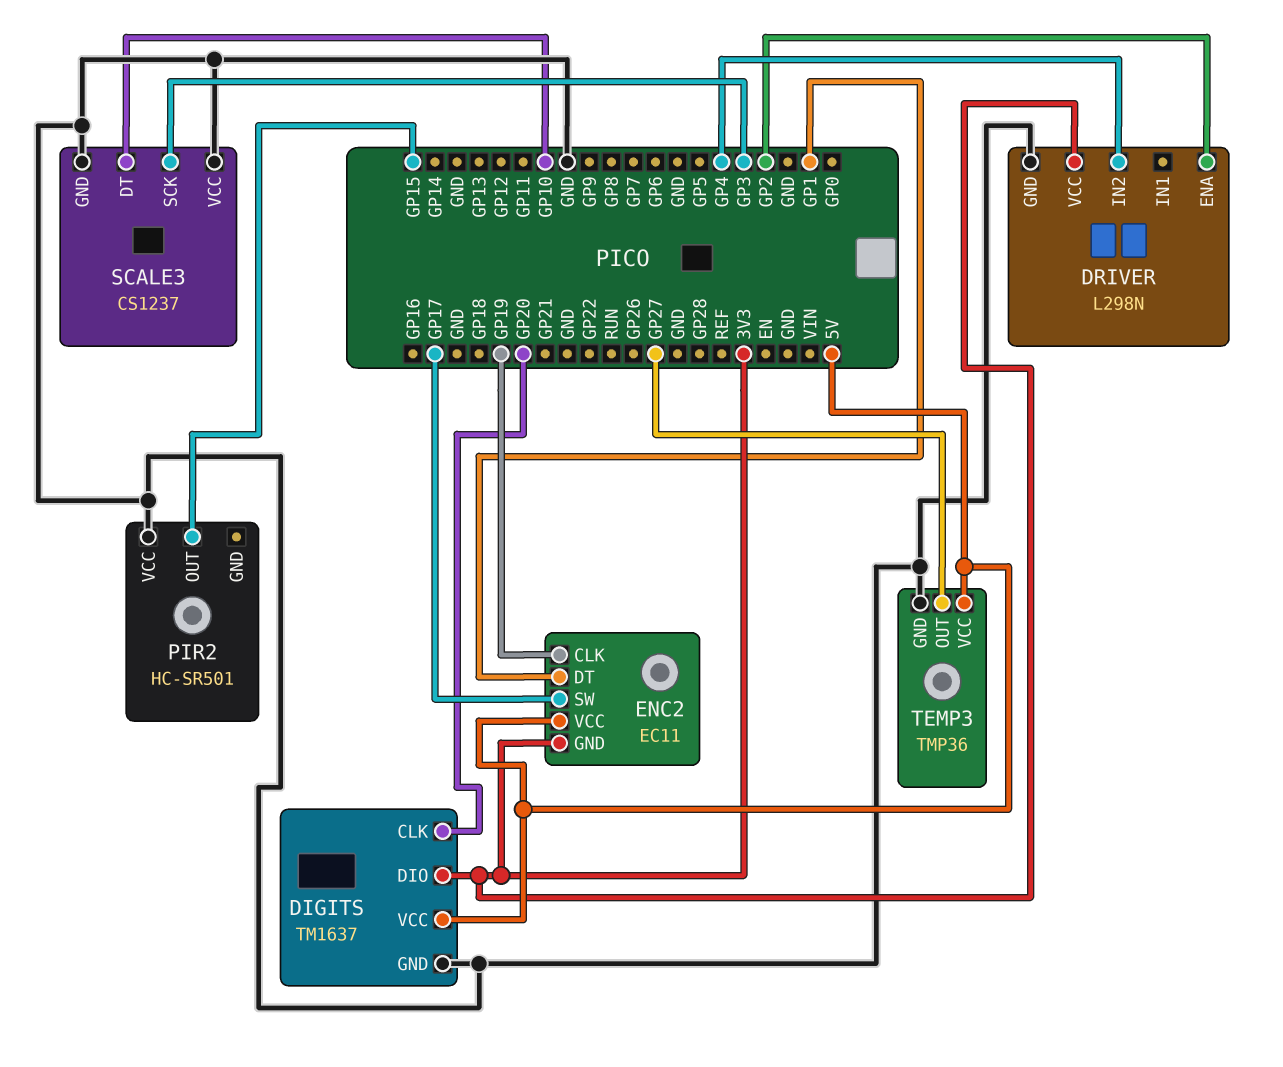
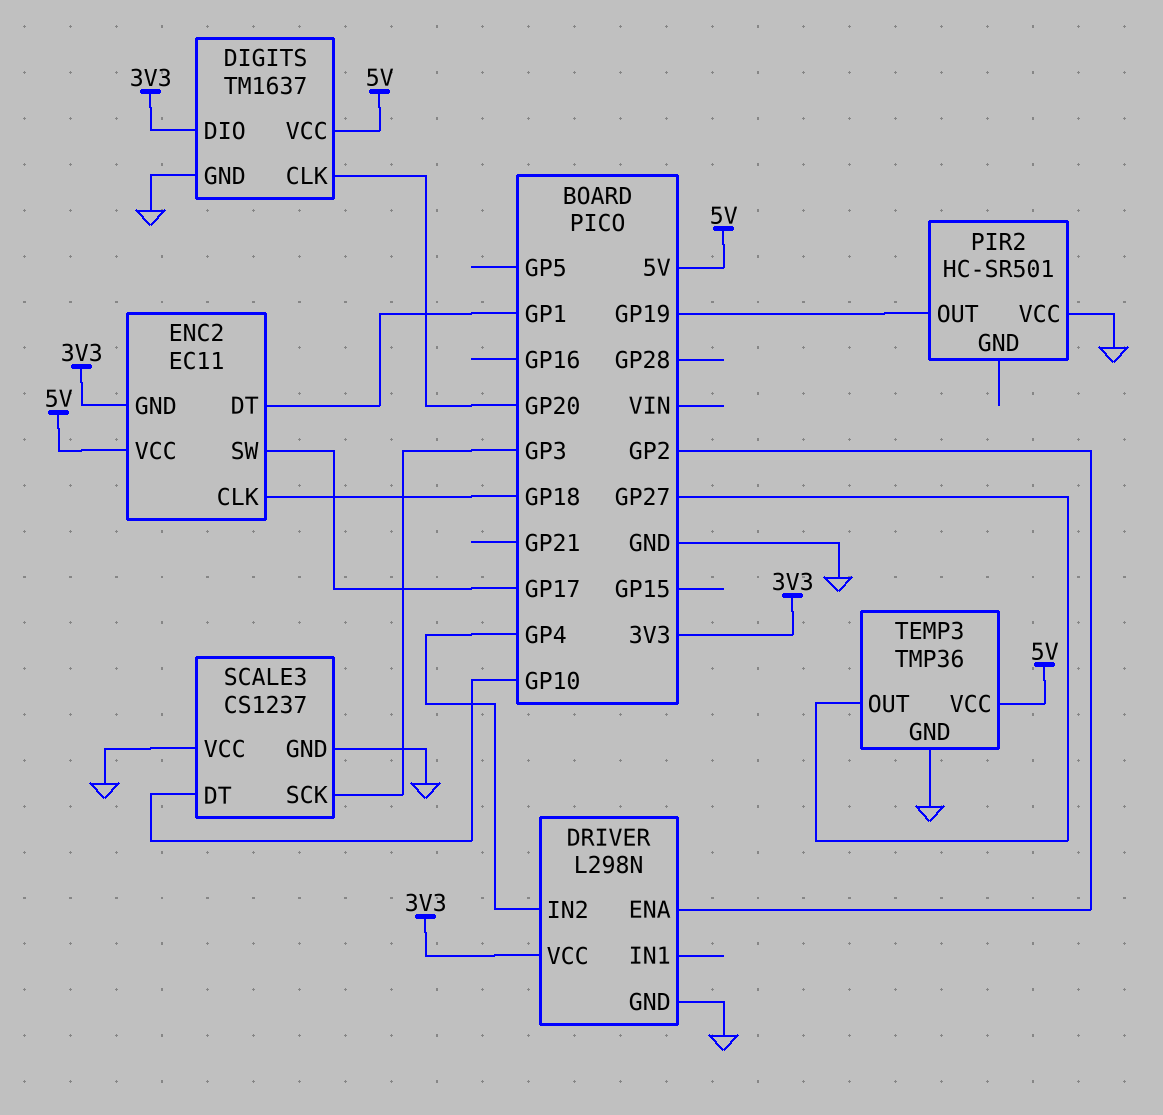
ENC2 pin CLK: GP19 -> GP18
PIR2 pin OUT: GP15 -> GP19

